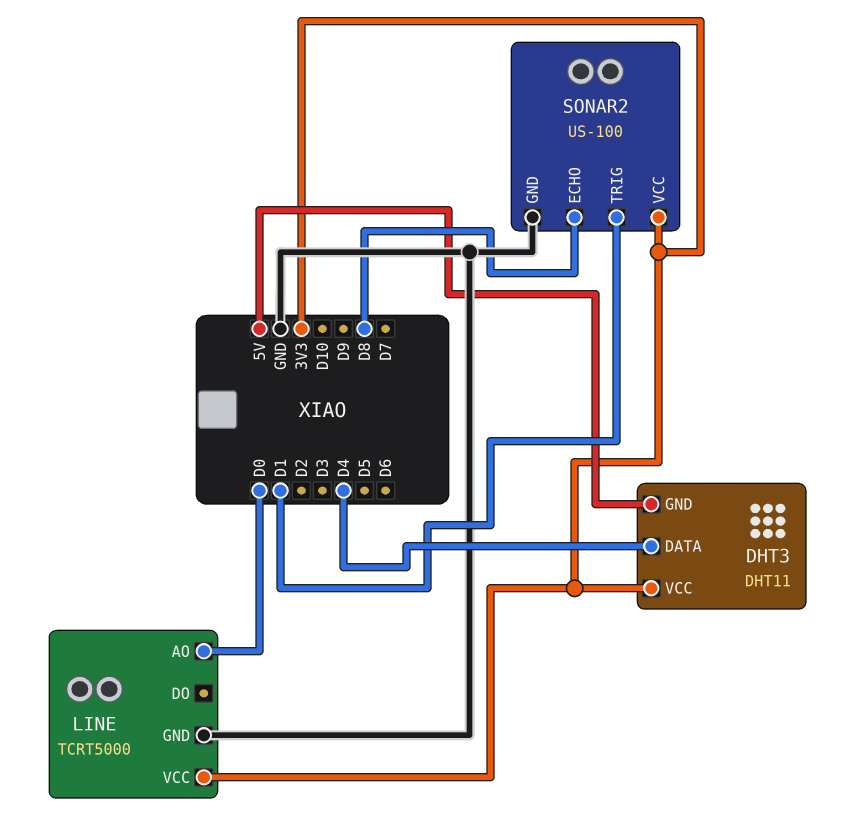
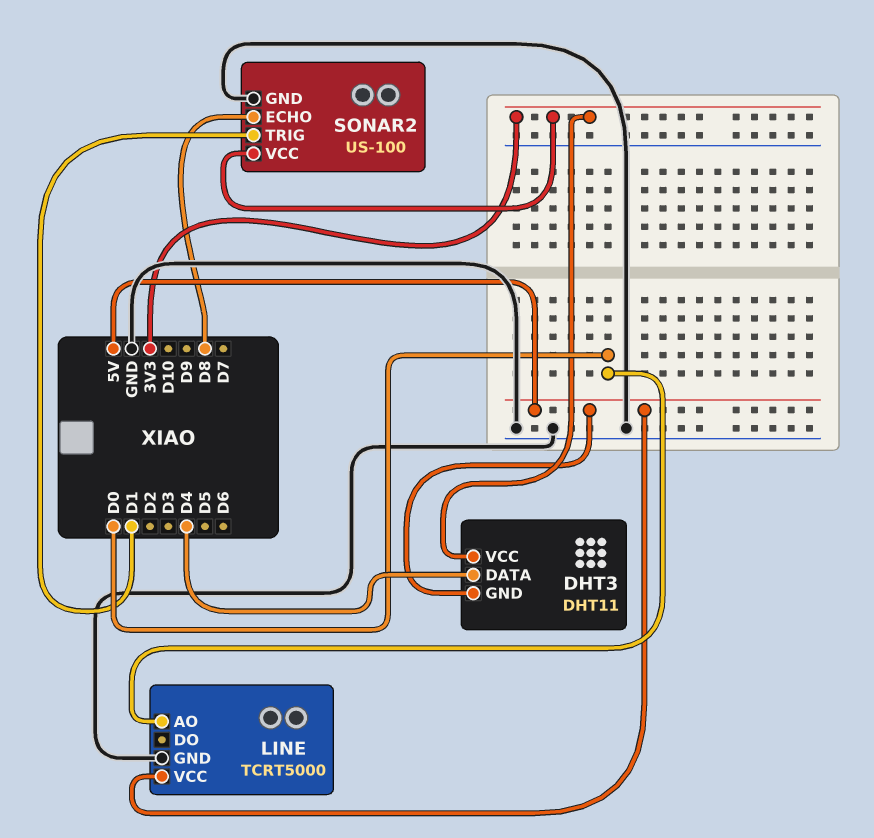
LINE pin VCC: 3V3 -> 5V

